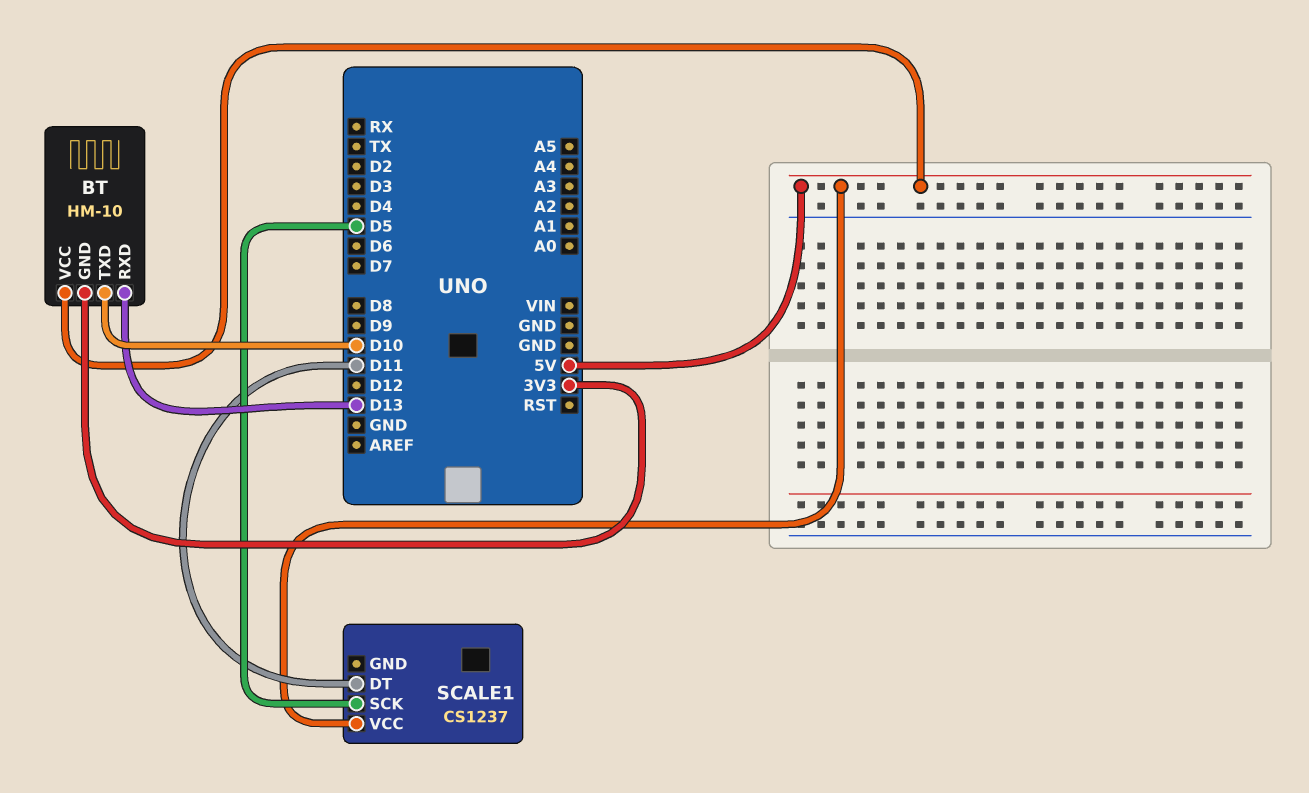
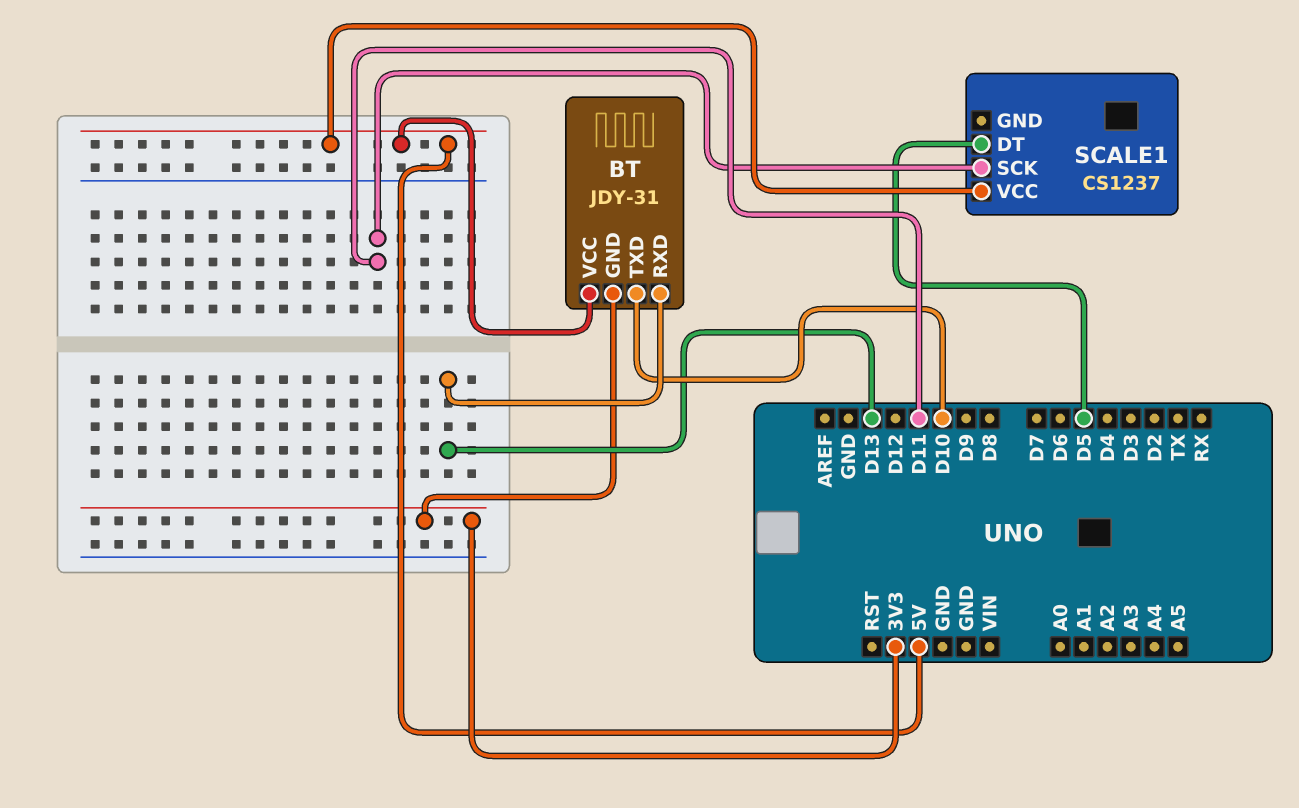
BT: HM-10 -> JDY-31
SCALE1 pin DT: D11 -> D5
SCALE1 pin SCK: D5 -> D11

